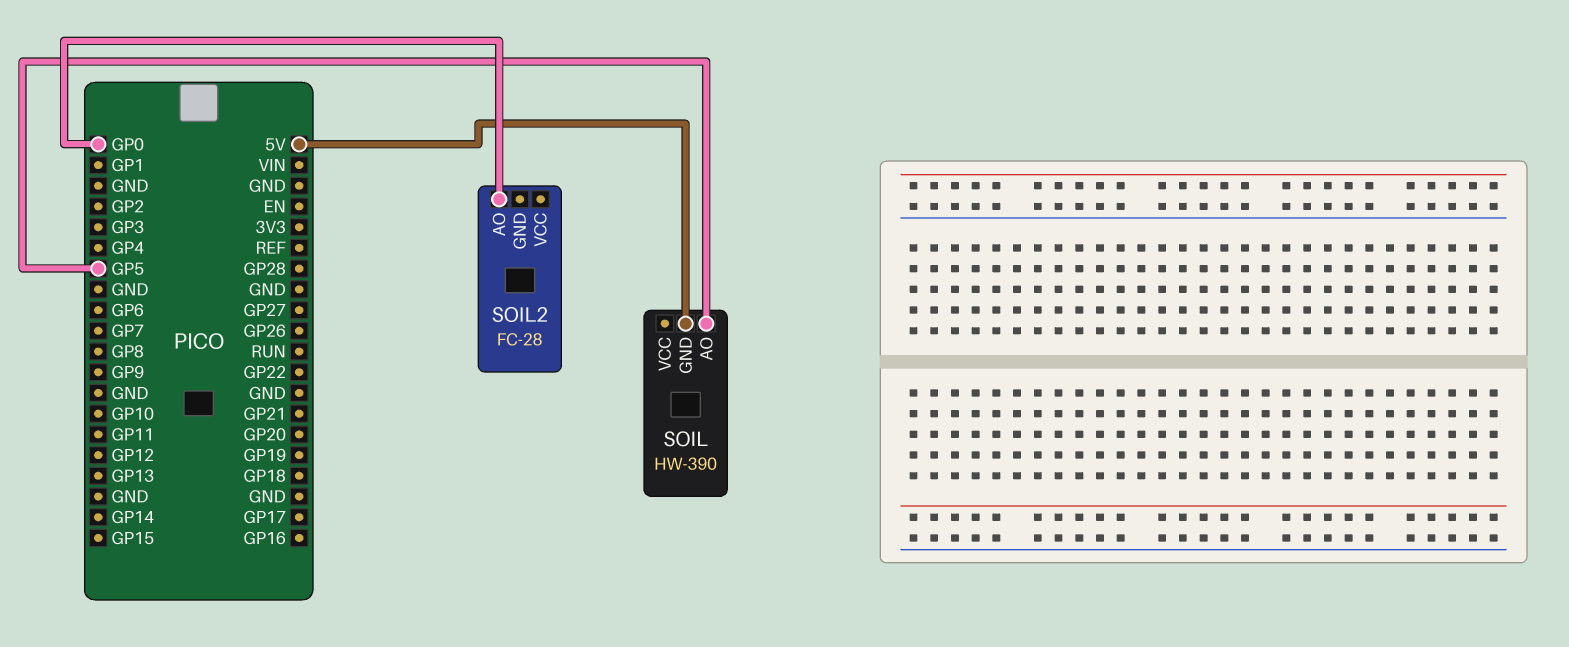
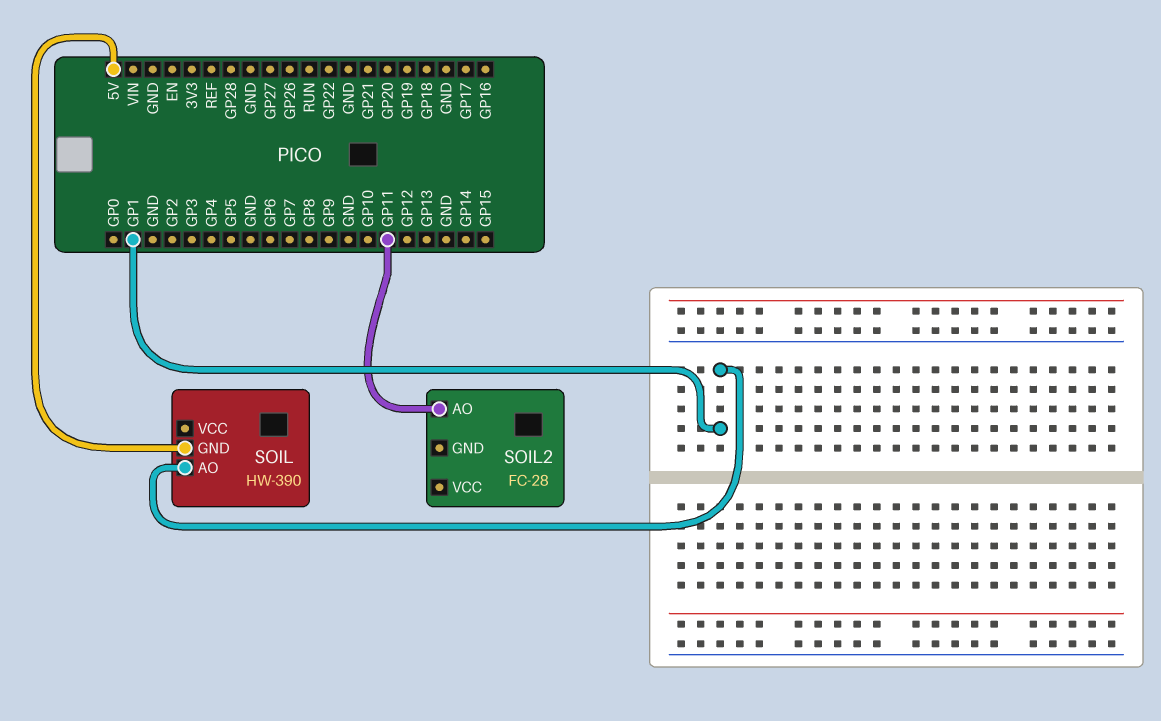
SOIL pin AO: GP5 -> GP1
SOIL2 pin AO: GP0 -> GP11

